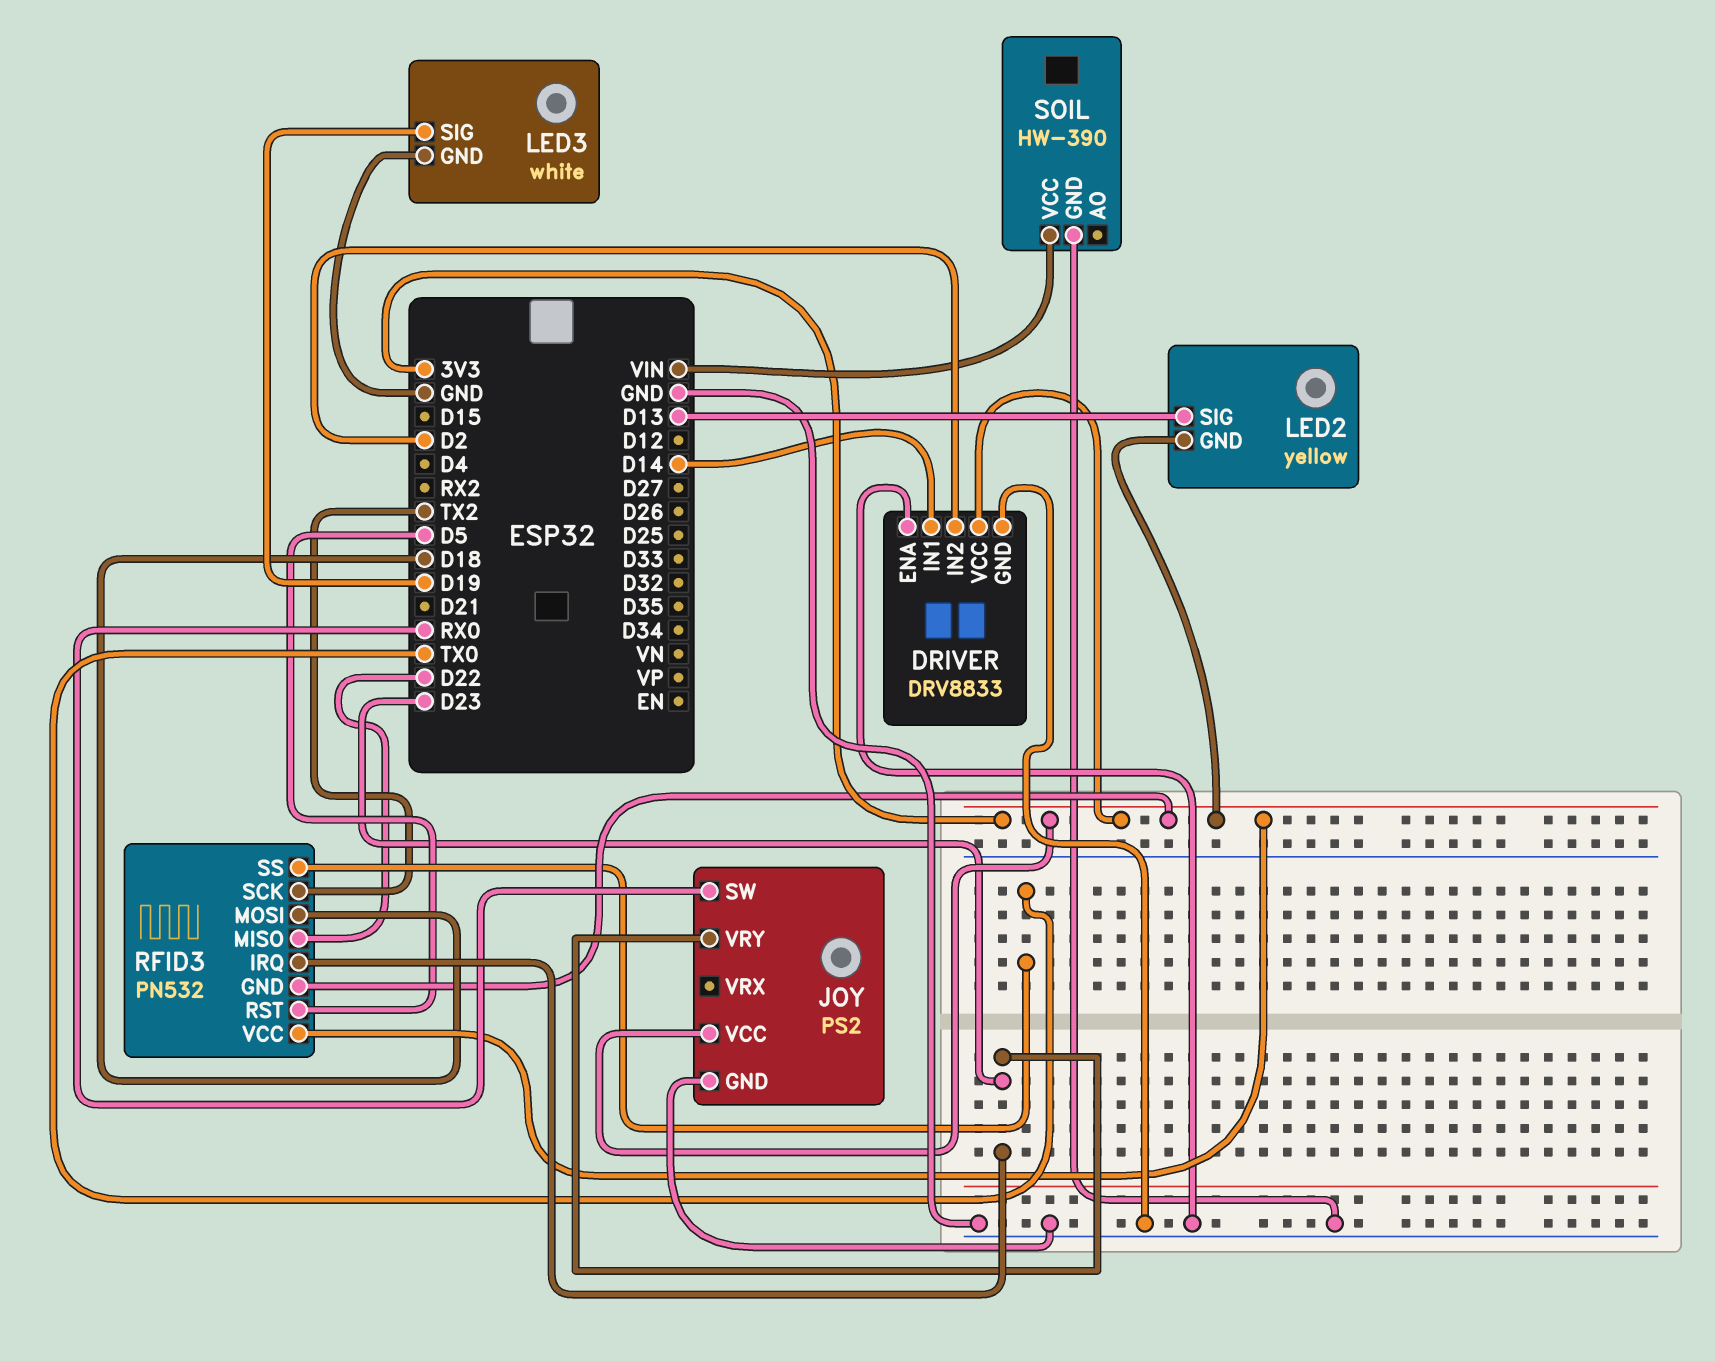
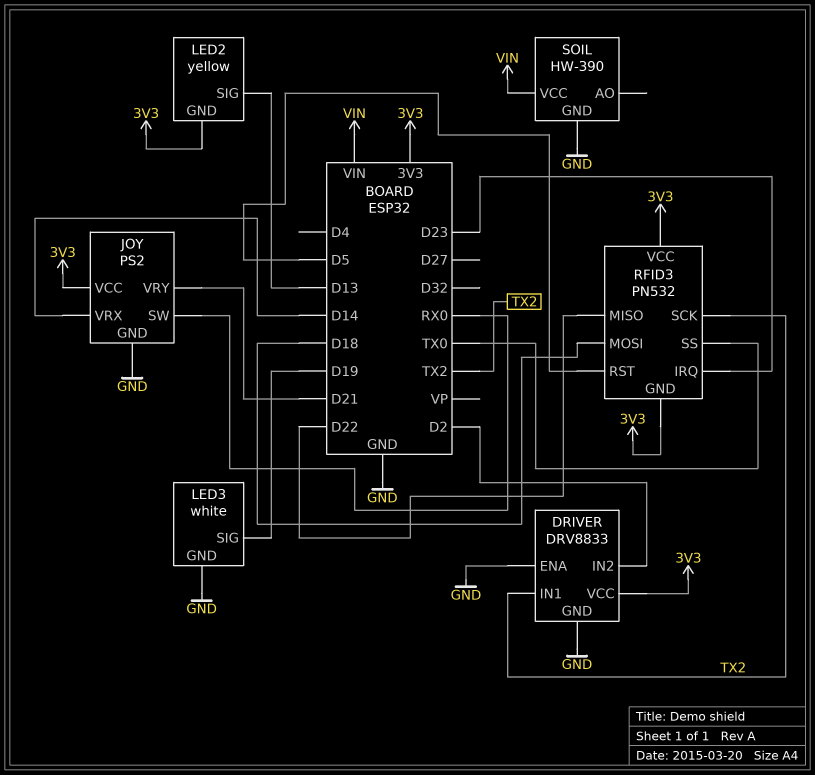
DRIVER pin IN1: D14 -> TX2
JOY pin VRX: none -> D14
JOY pin VRY: D23 -> D21

